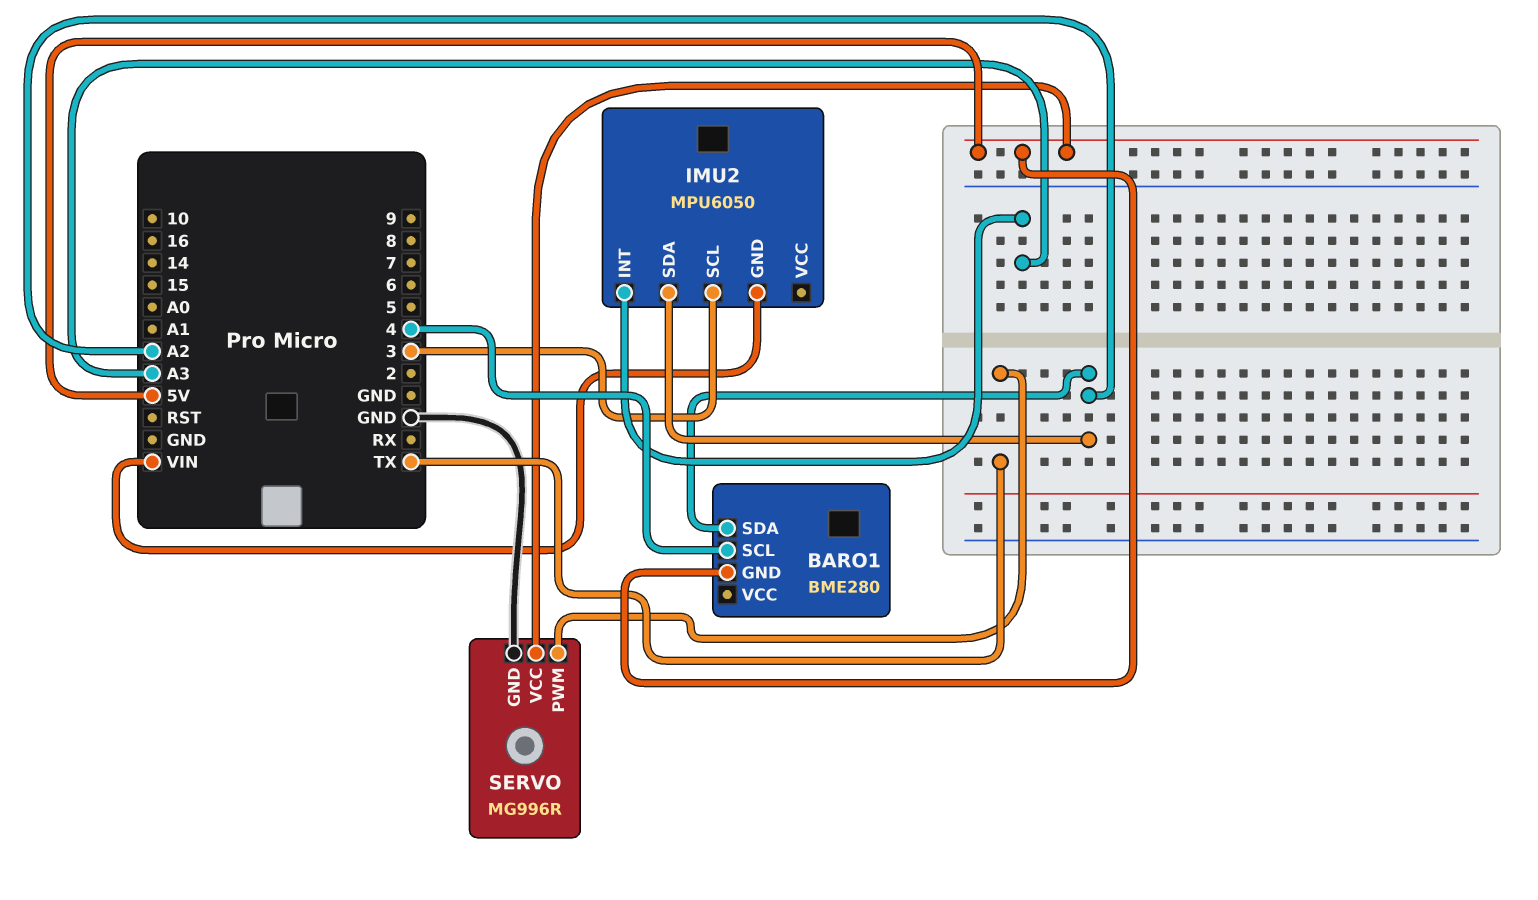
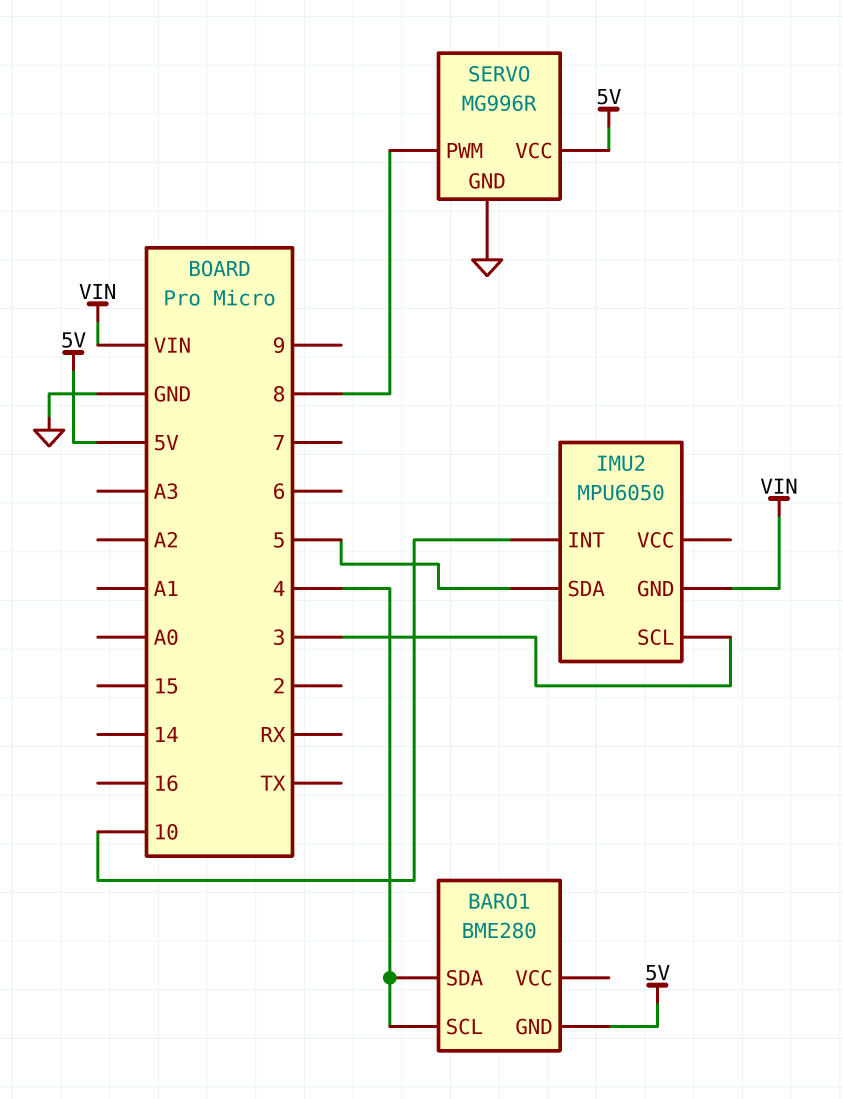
BARO1 pin SDA: A2 -> 4
IMU2 pin INT: A3 -> 10
IMU2 pin SDA: A2 -> 5
SERVO pin PWM: TX -> 8

